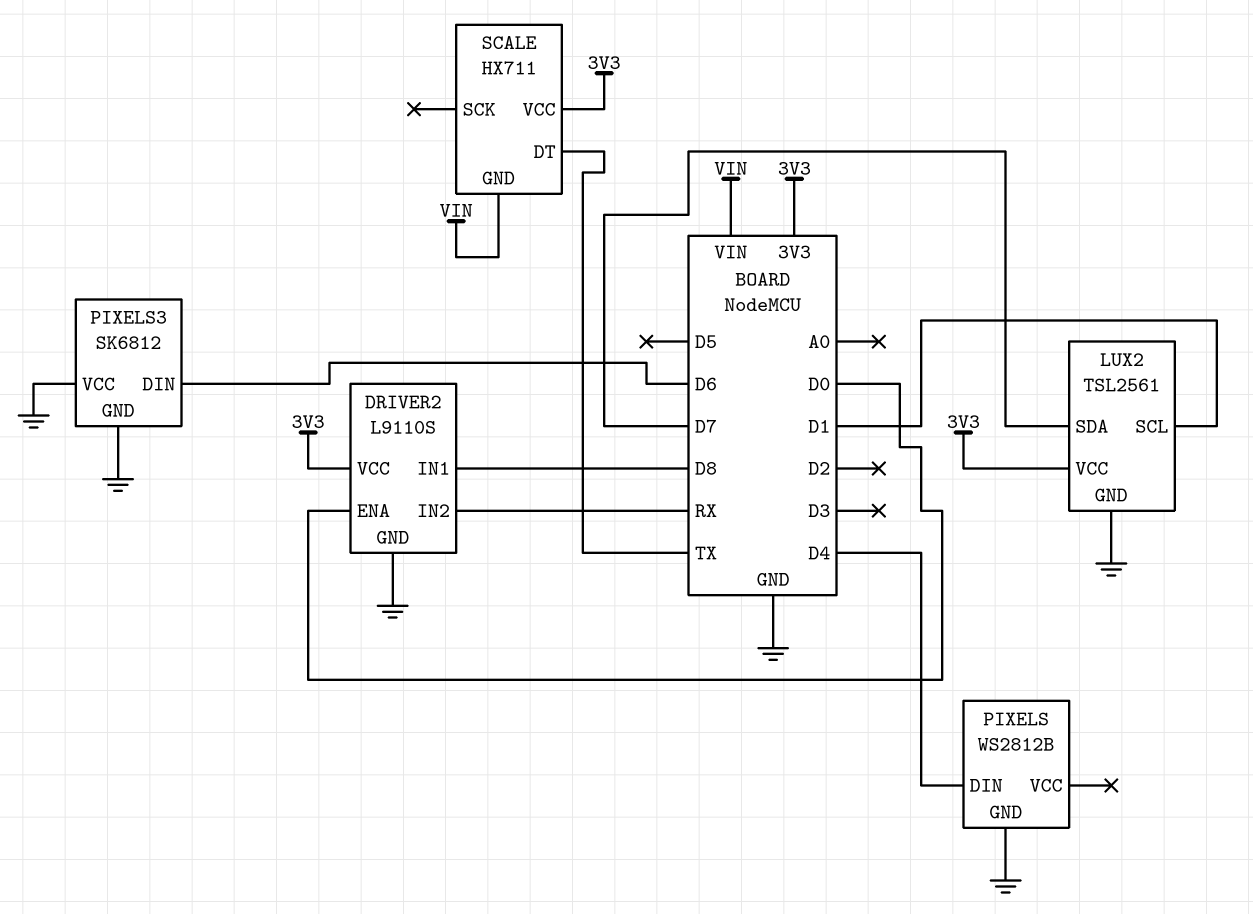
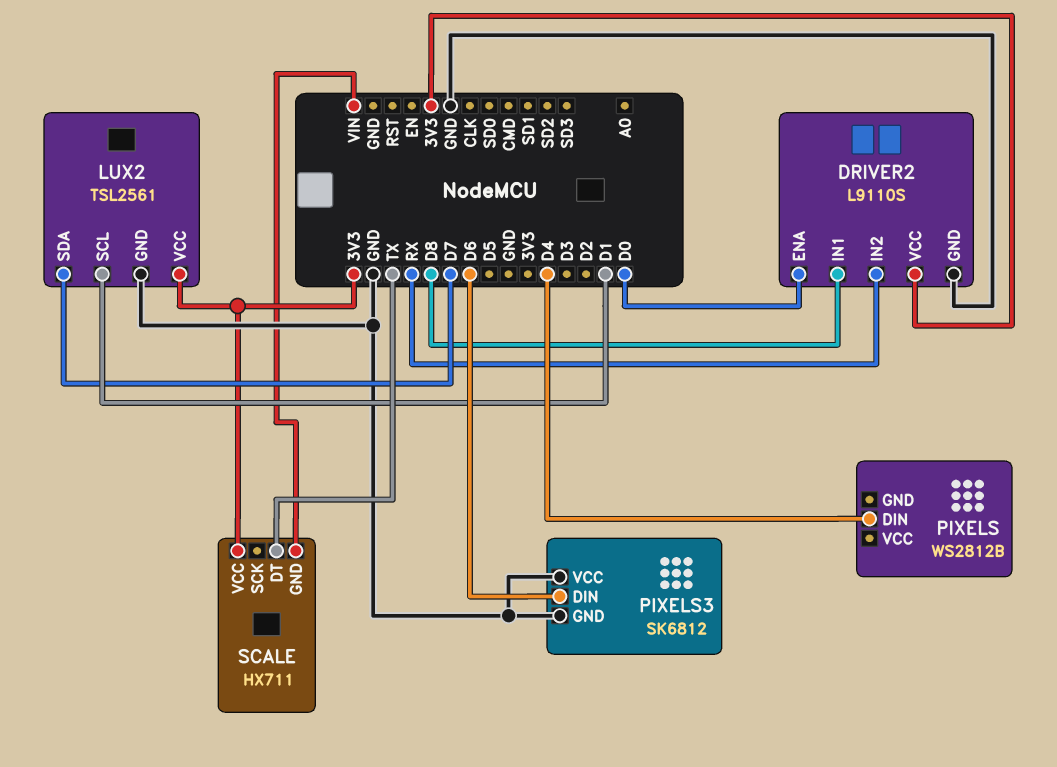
PIXELS pin GND: GND -> none

